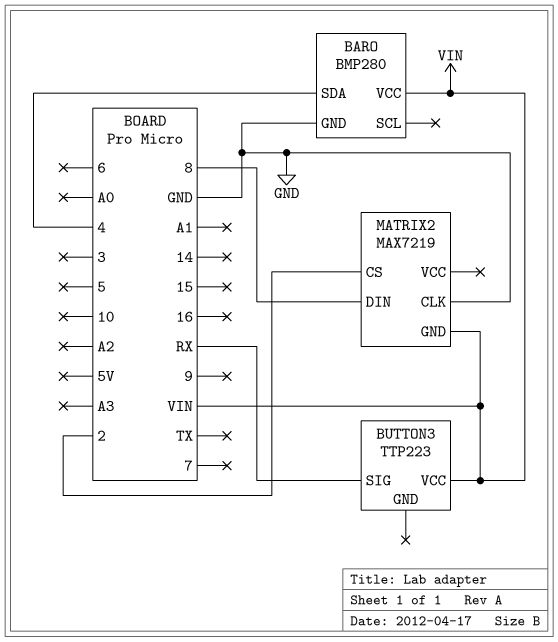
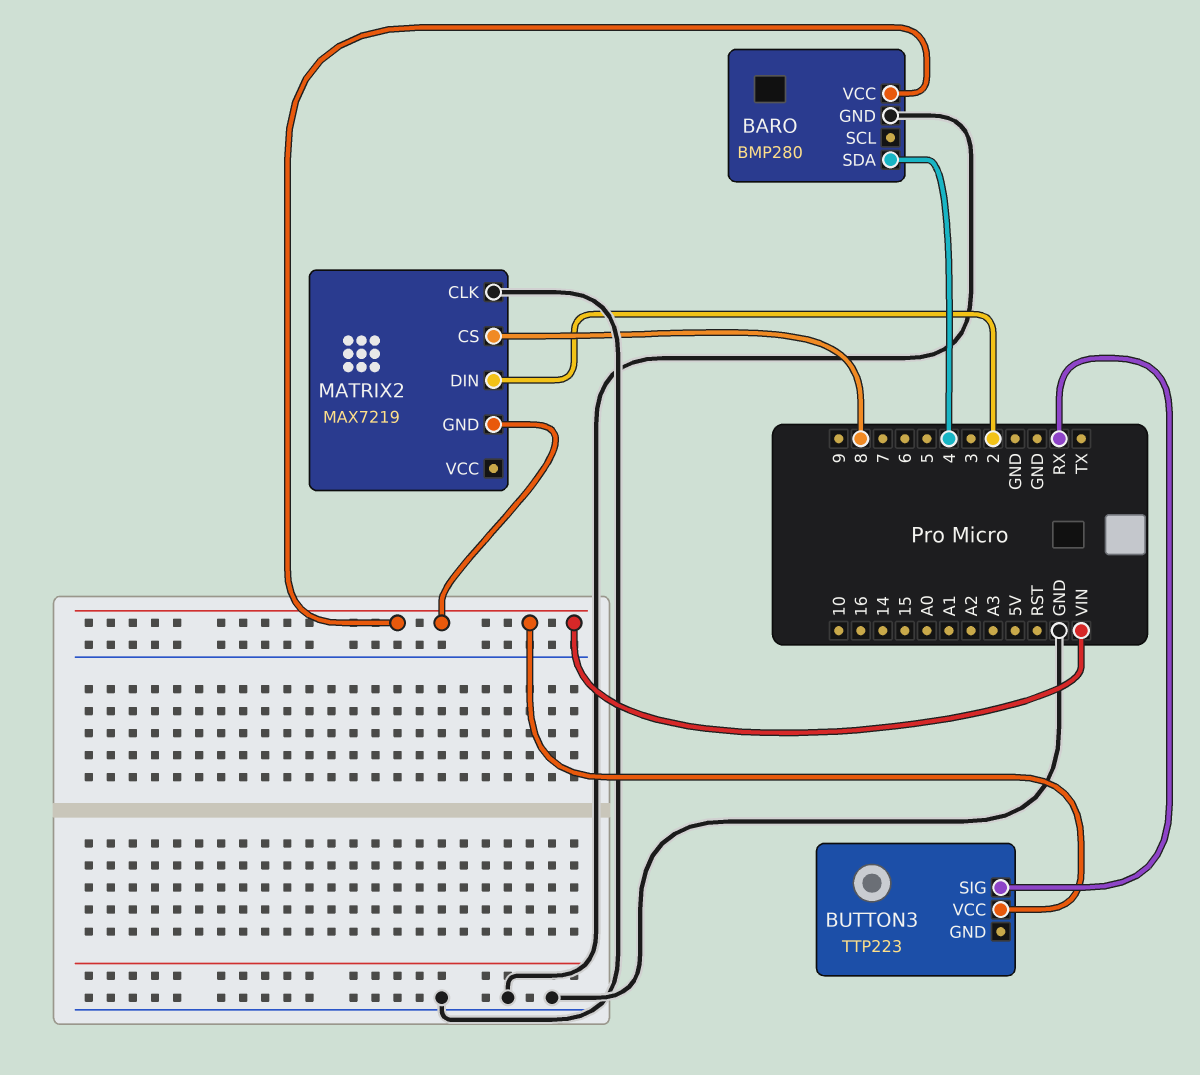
MATRIX2 pin CS: 2 -> 8
MATRIX2 pin DIN: 8 -> 2

